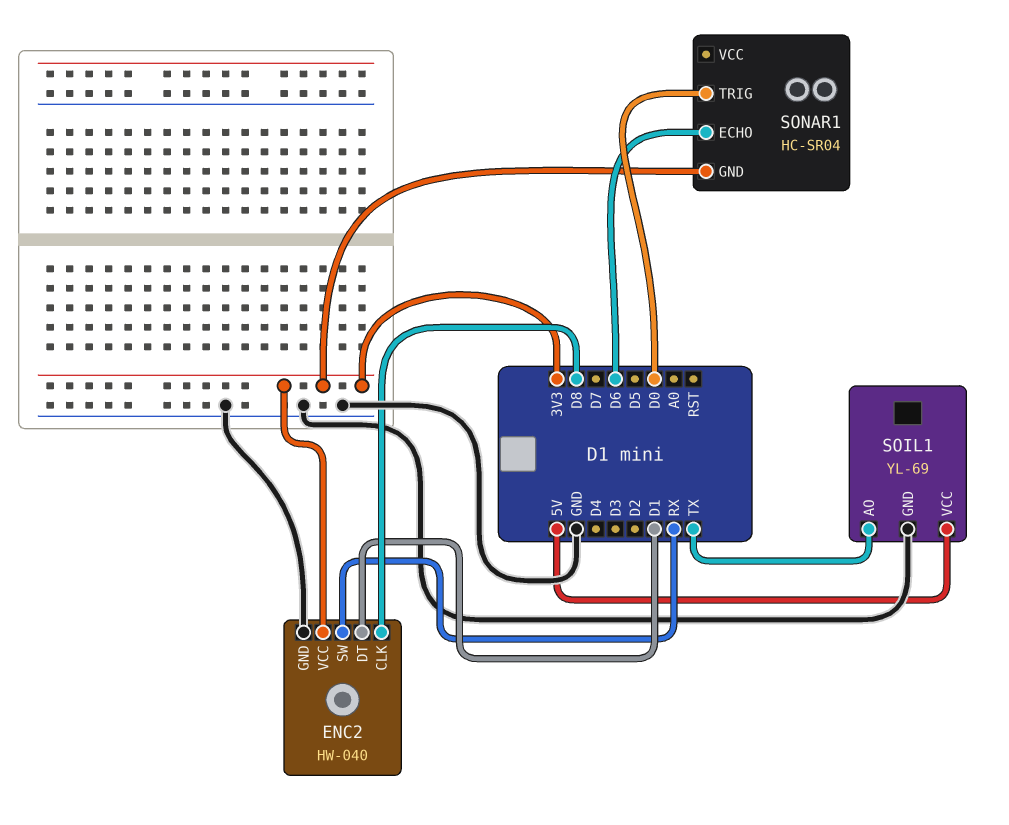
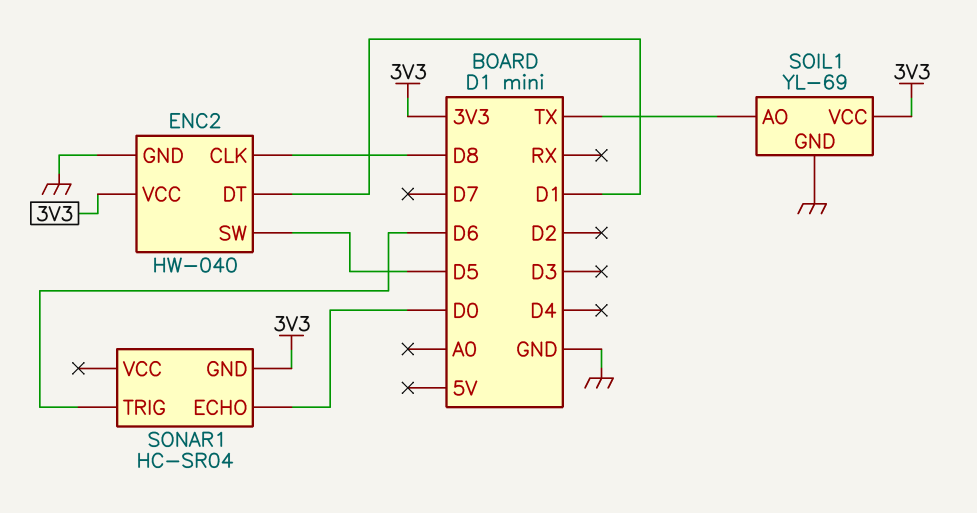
ENC2 pin SW: RX -> D5
SOIL1 pin VCC: 5V -> 3V3
SONAR1 pin ECHO: D6 -> D0
SONAR1 pin TRIG: D0 -> D6

